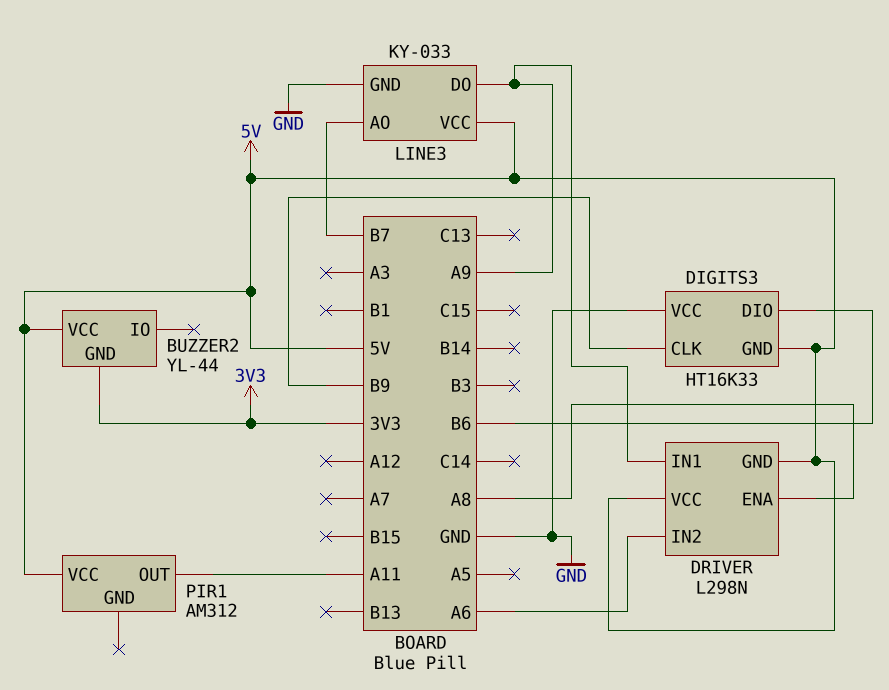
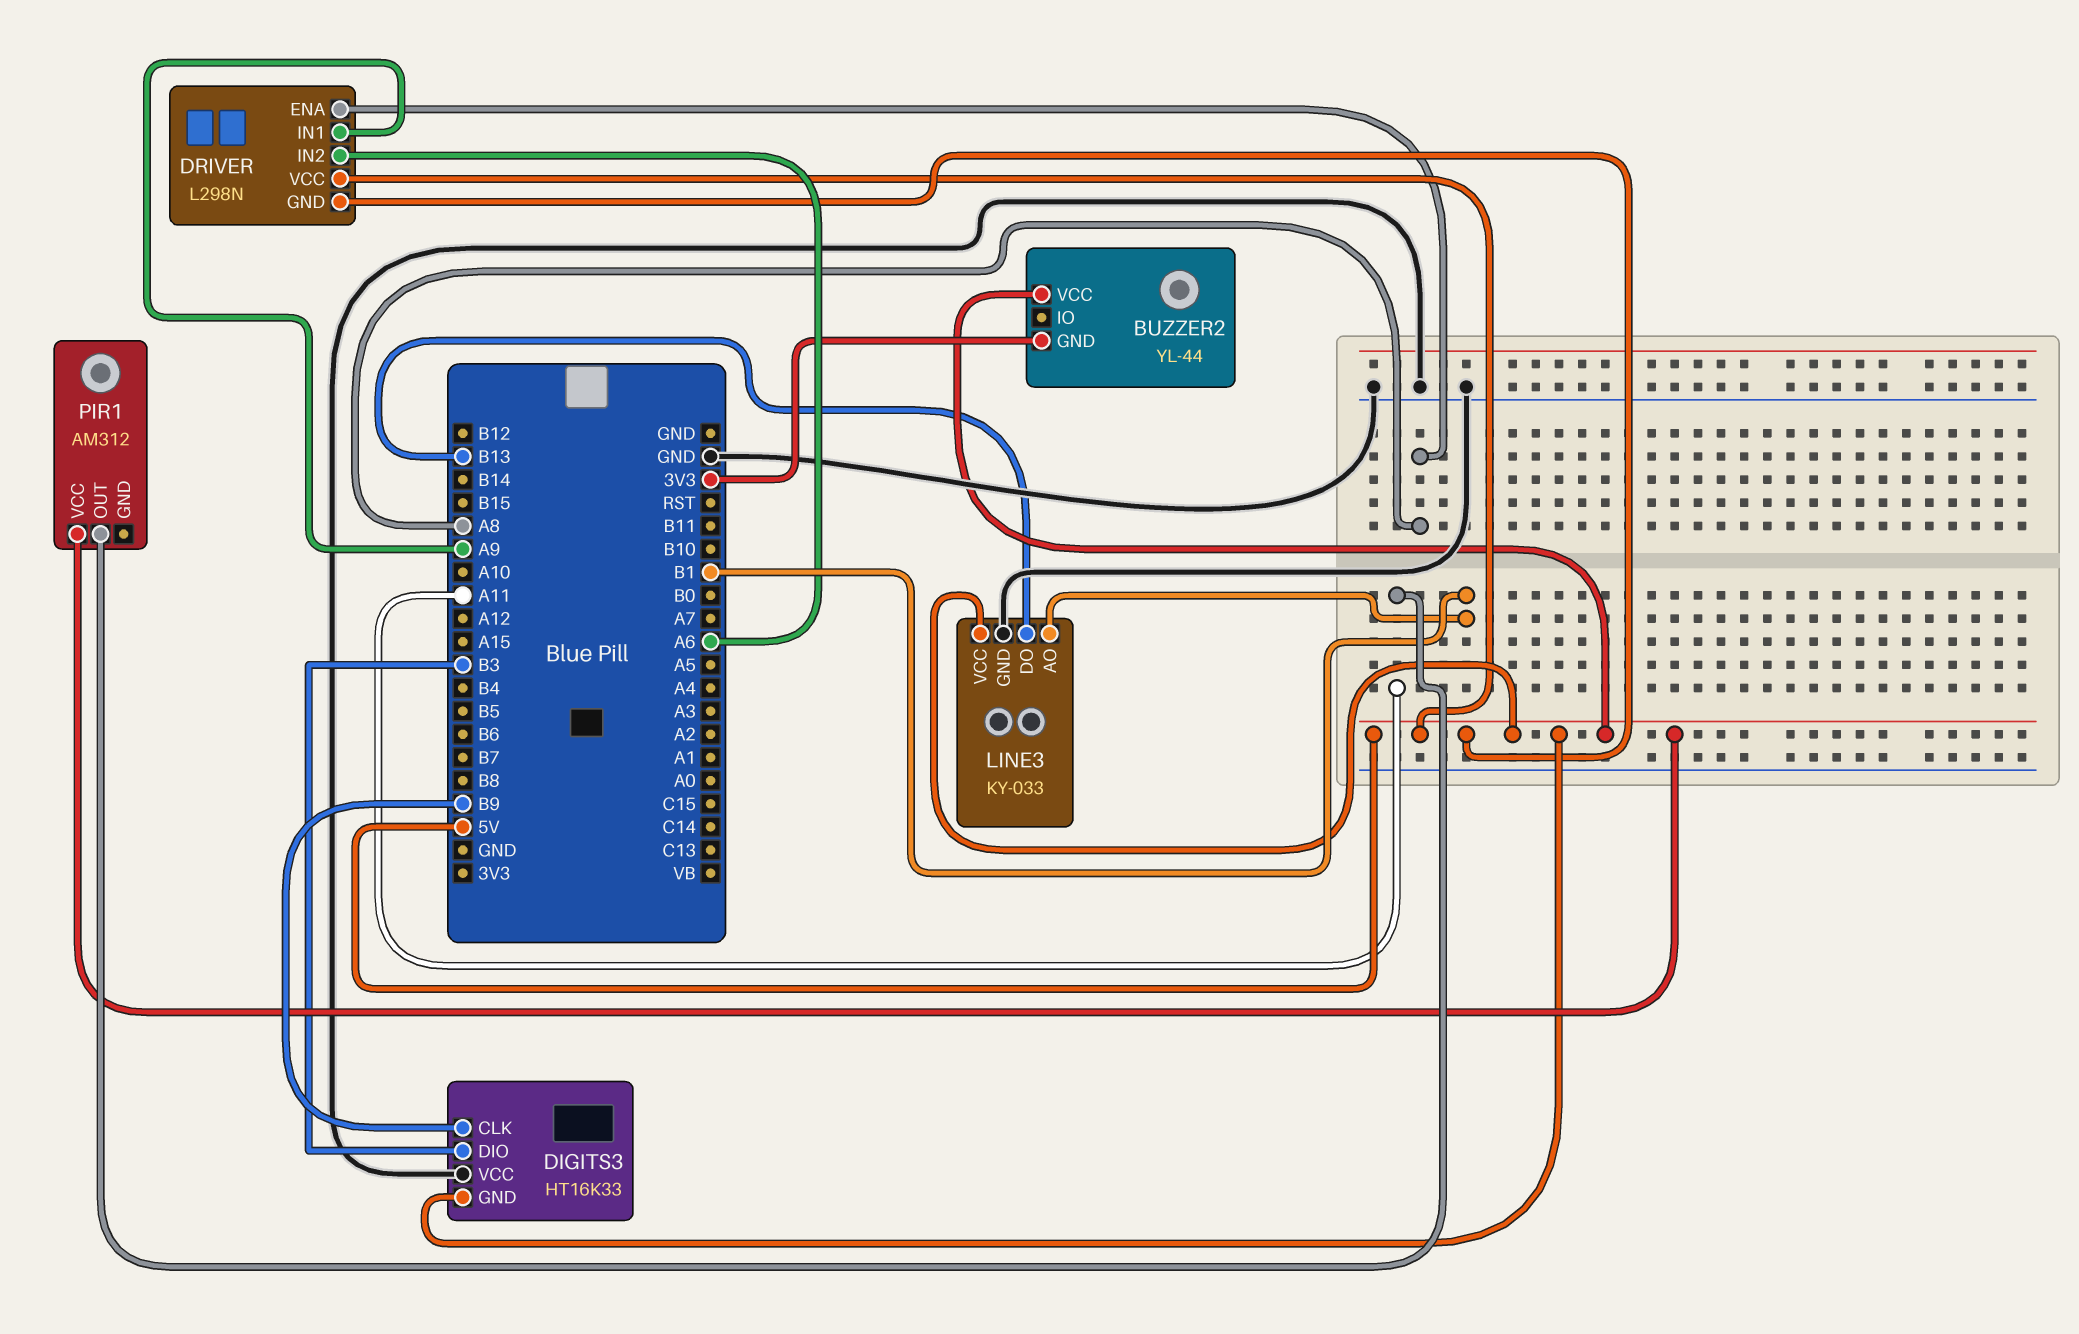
DIGITS3 pin DIO: B6 -> B3
LINE3 pin AO: B7 -> B1
LINE3 pin DO: A9 -> B13

